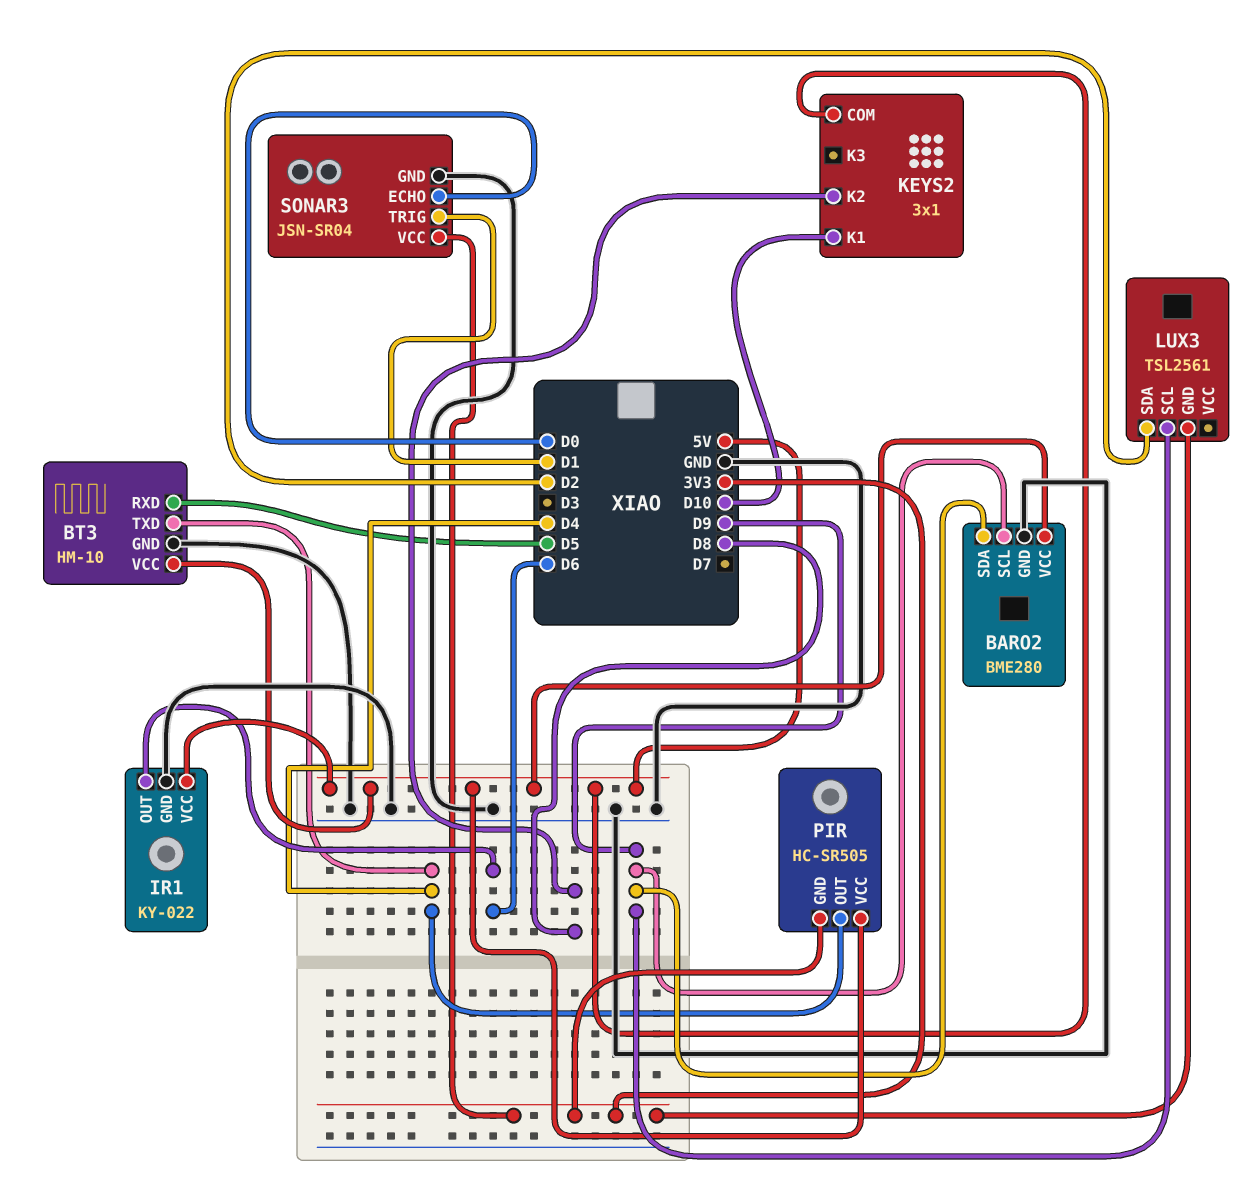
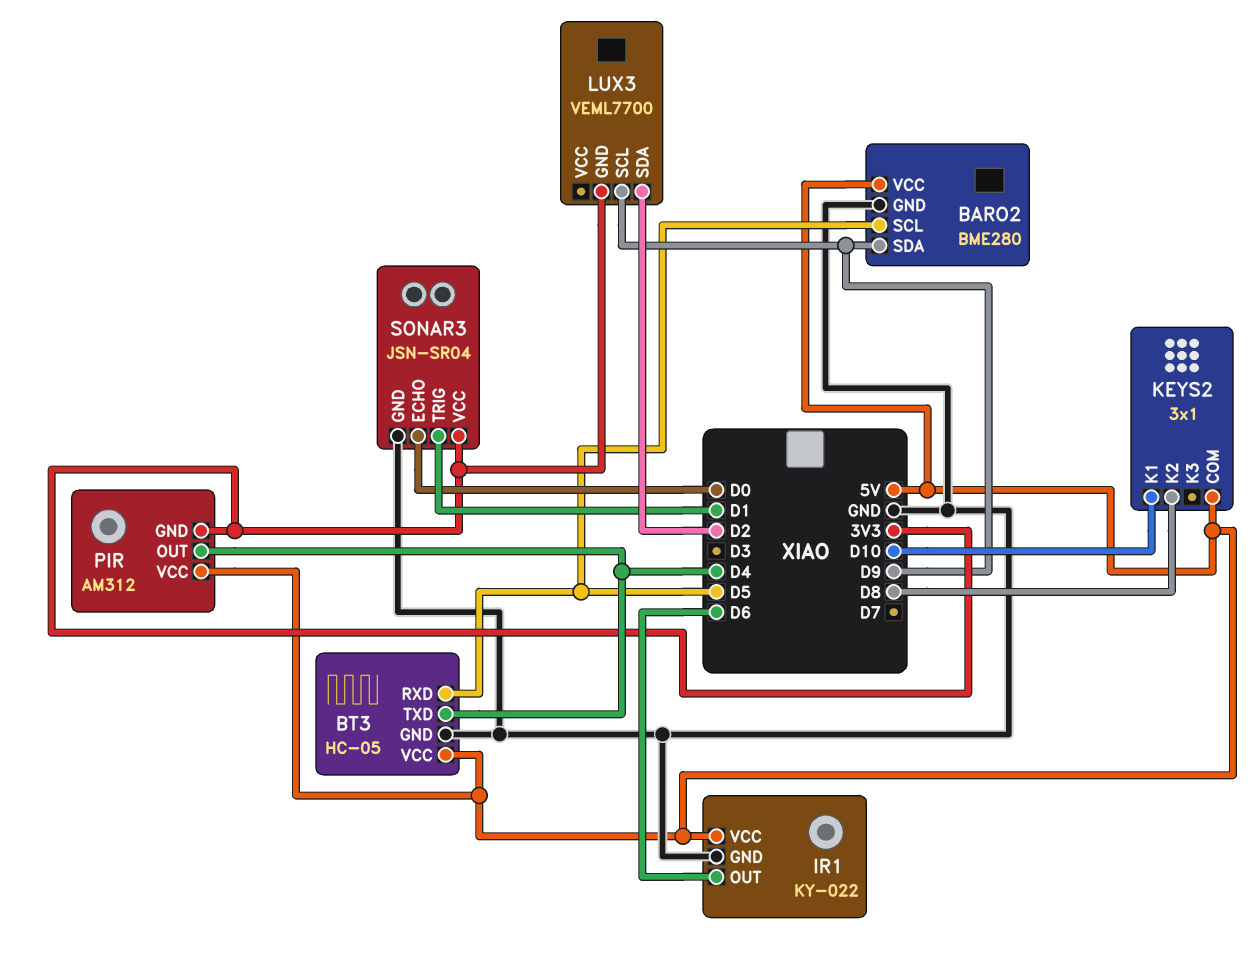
BARO2 pin SCL: D9 -> D5
BT3: HM-10 -> HC-05
LUX3: TSL2561 -> VEML7700
PIR: HC-SR505 -> AM312

